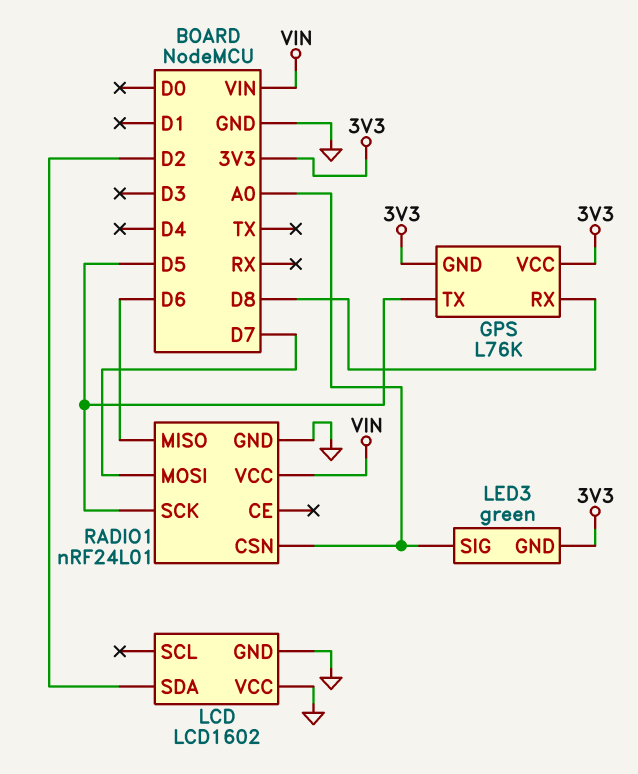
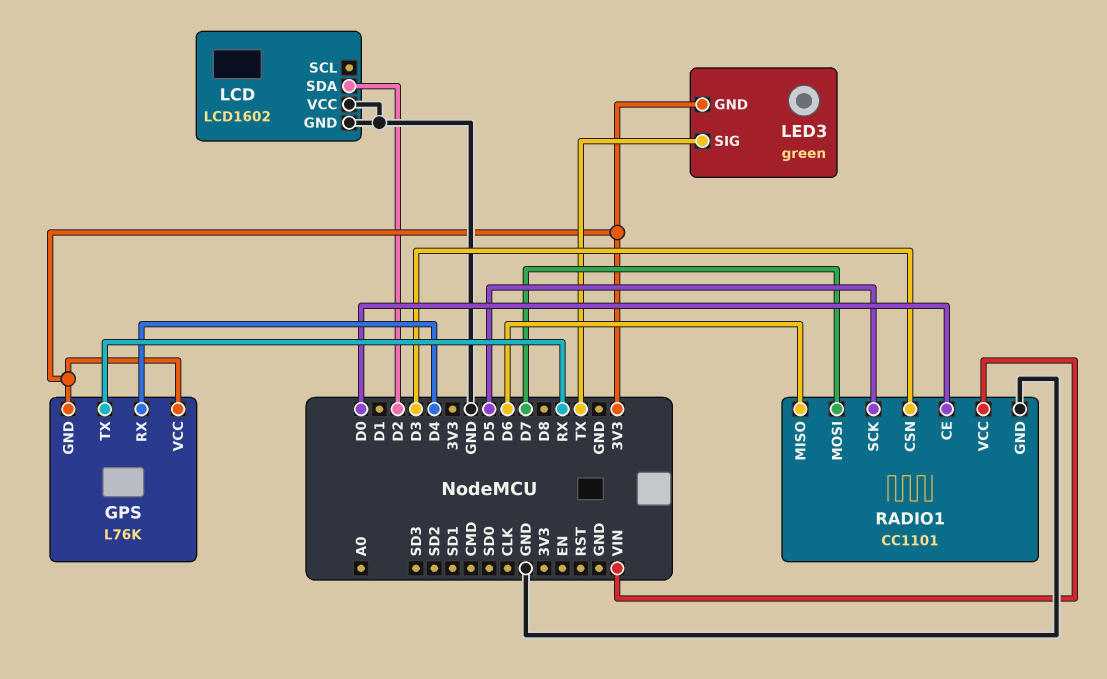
GPS pin RX: D8 -> D4
GPS pin TX: D5 -> RX
LED3 pin SIG: A0 -> TX
RADIO1: nRF24L01 -> CC1101
RADIO1 pin CE: none -> D0
RADIO1 pin CSN: A0 -> D3

